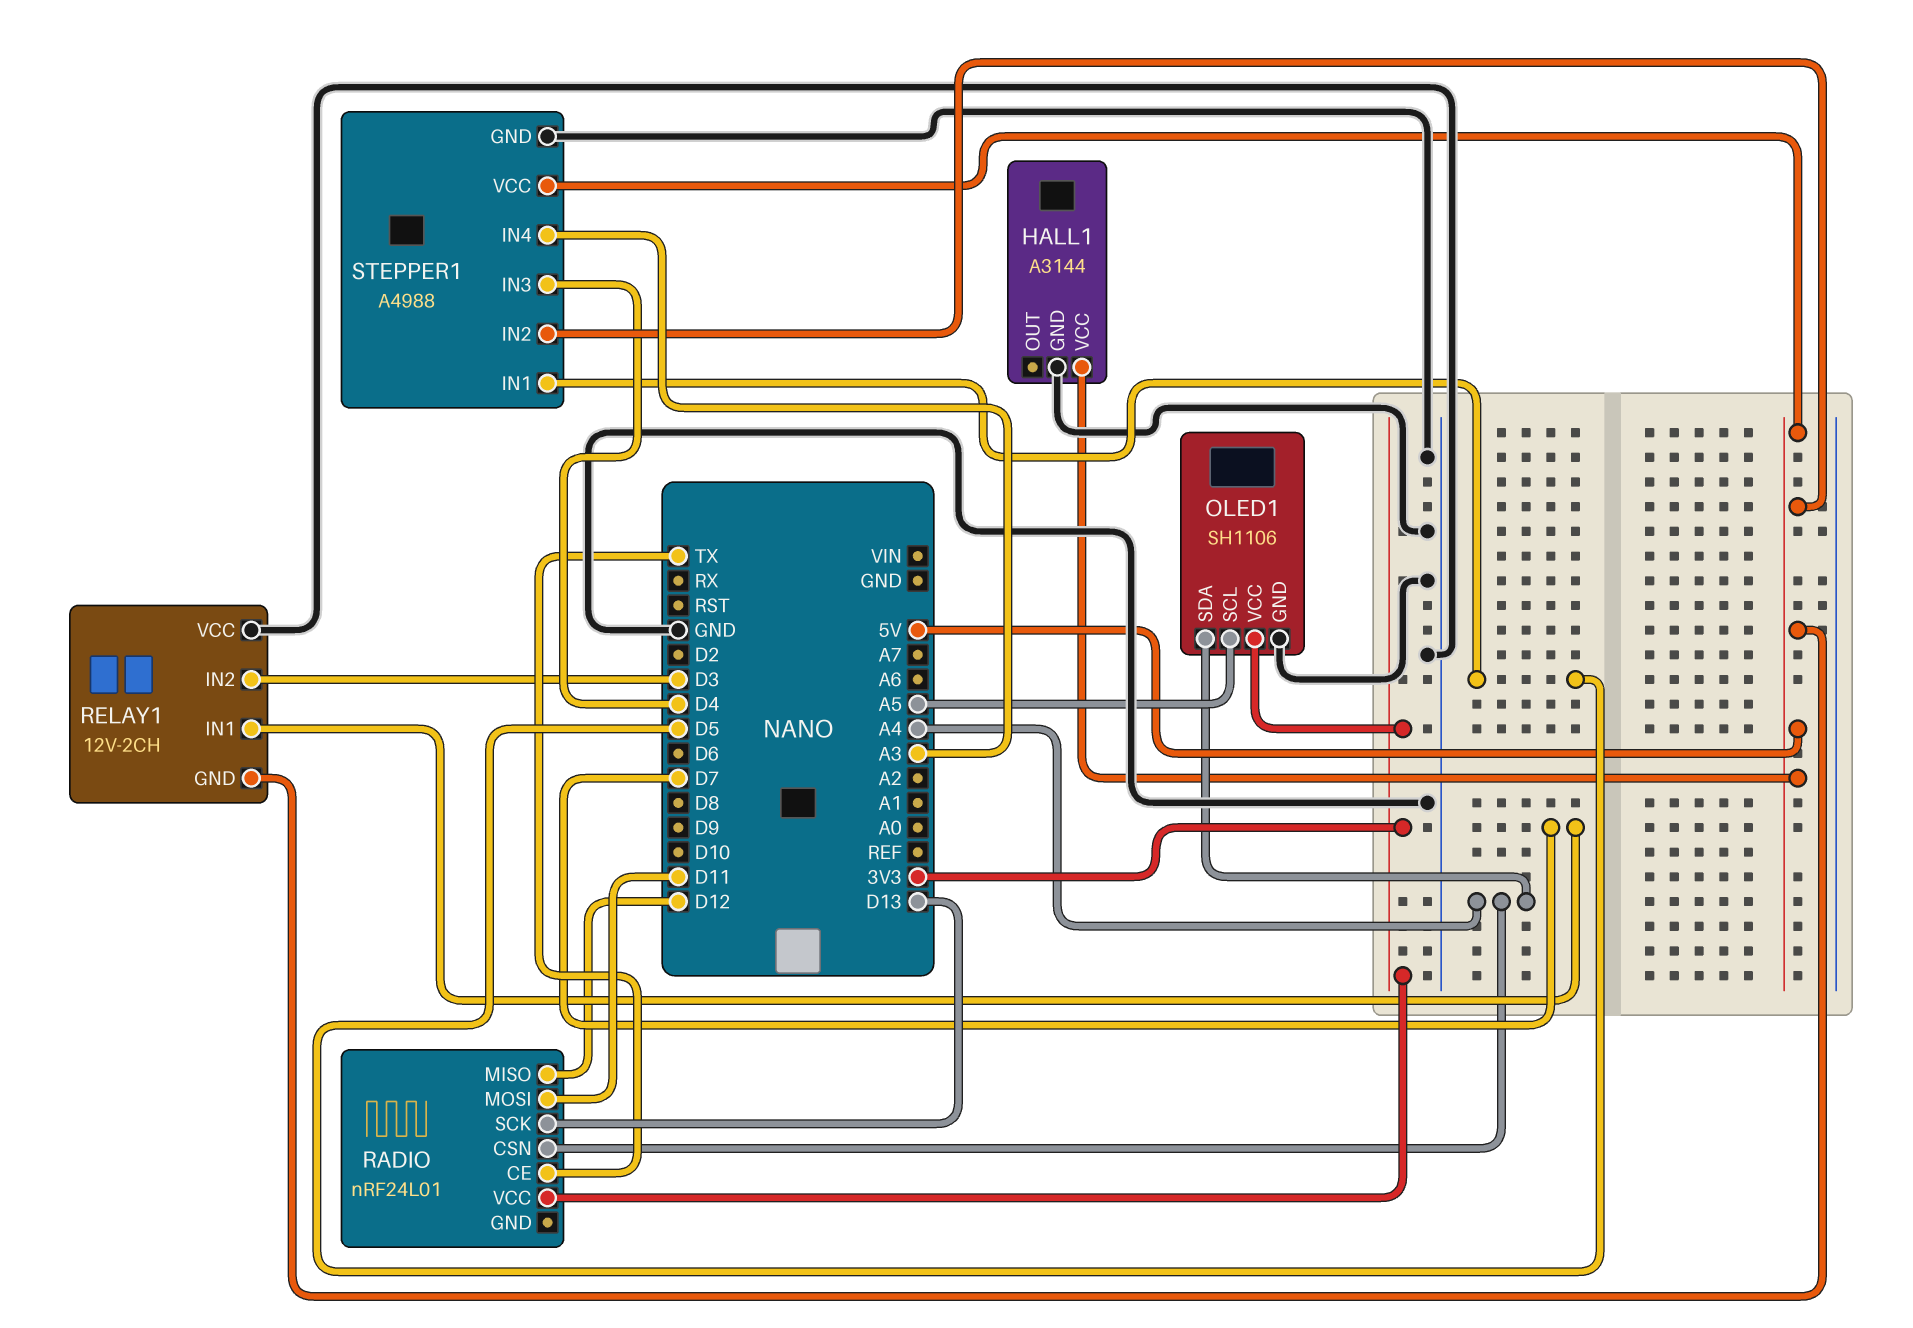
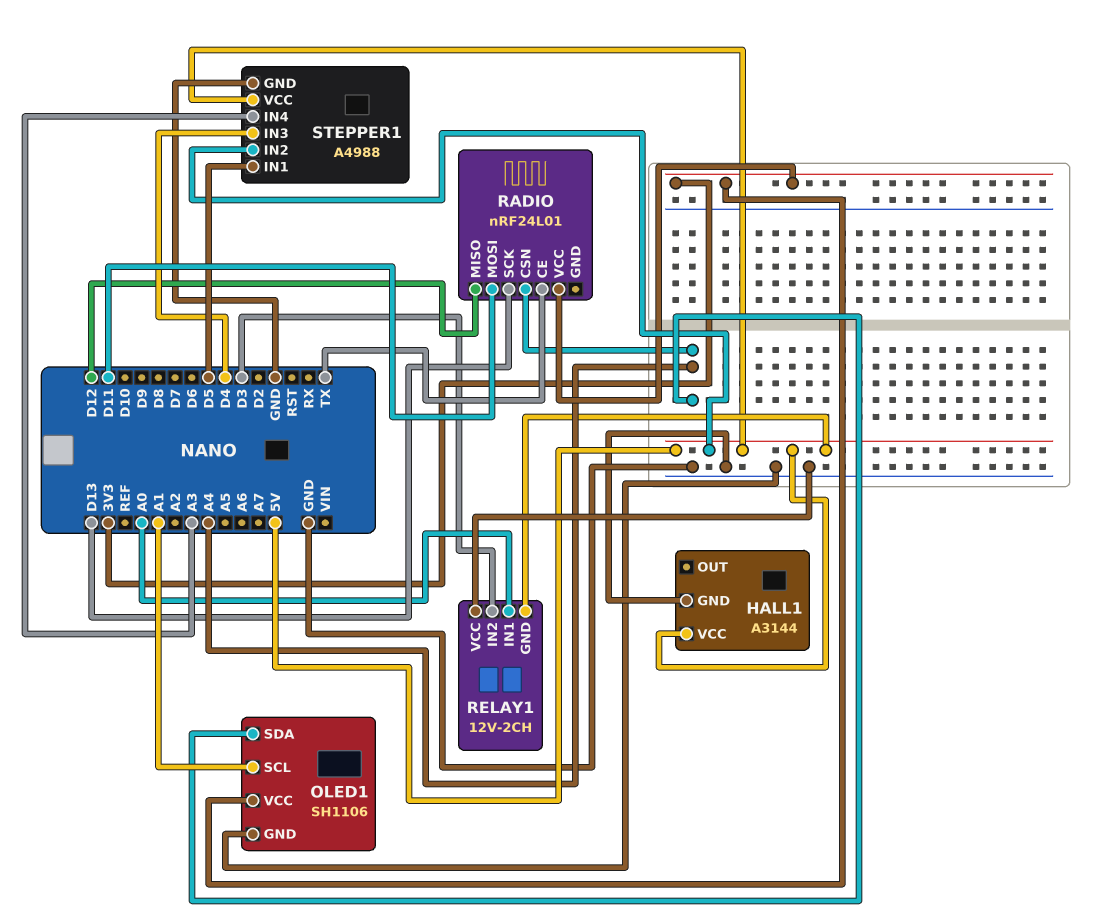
OLED1 pin SCL: A5 -> A1
RELAY1 pin IN1: D7 -> A0

